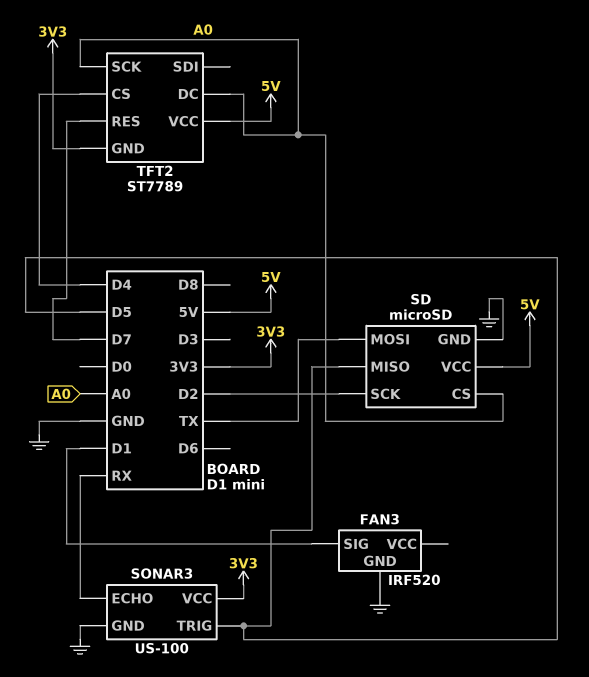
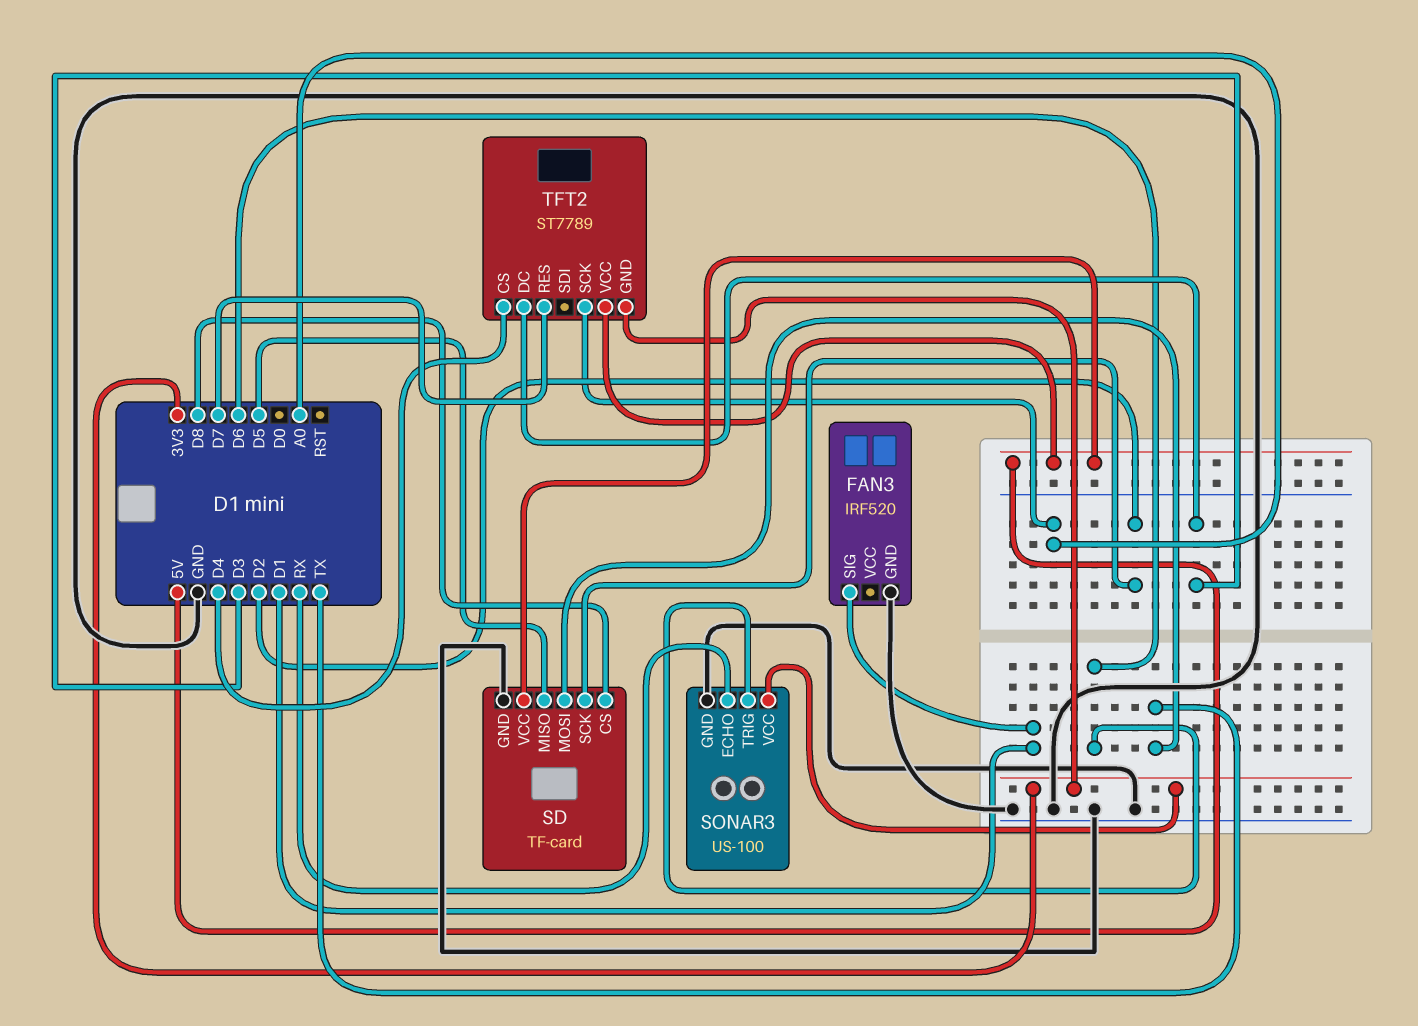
SD: microSD -> TF-card
SD pin CS: A0 -> D8
SONAR3 pin TRIG: D5 -> D6
TFT2 pin DC: A0 -> D3

